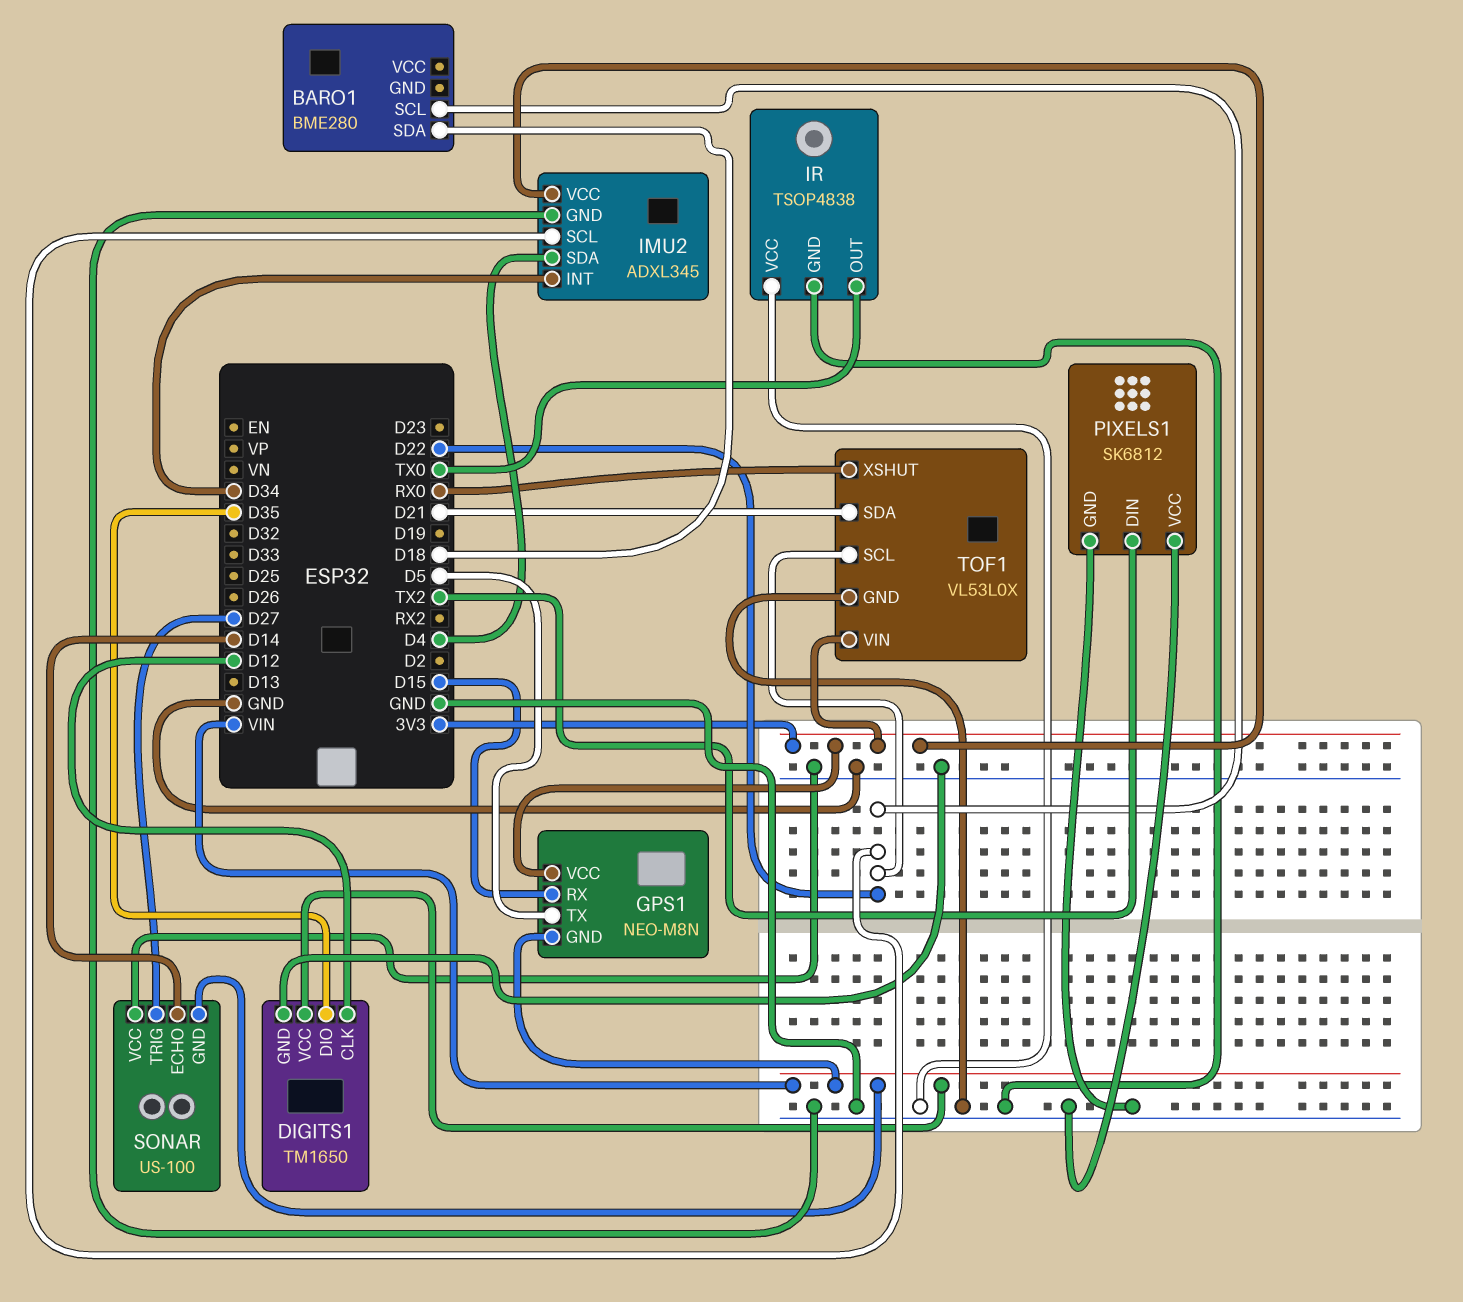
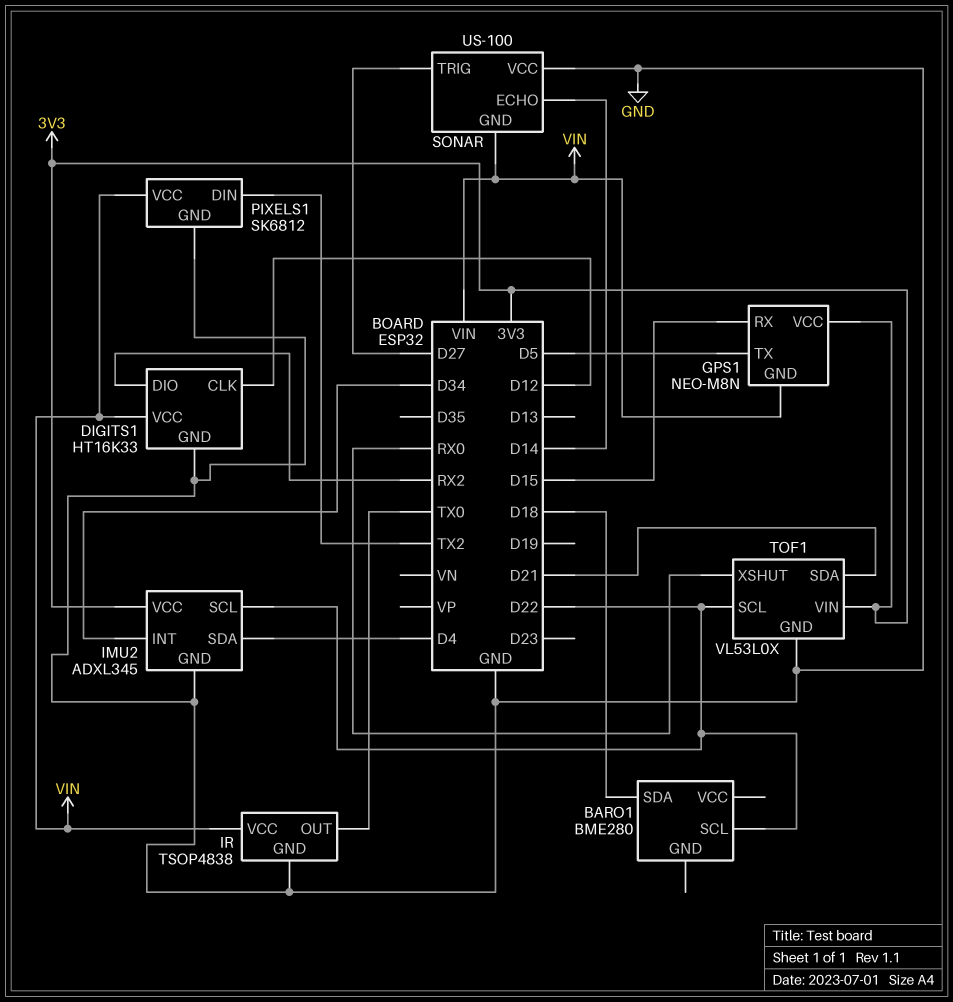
DIGITS1: TM1650 -> HT16K33
DIGITS1 pin DIO: D35 -> RX2
IR pin VCC: GND -> VIN
PIXELS1 pin VCC: GND -> VIN

